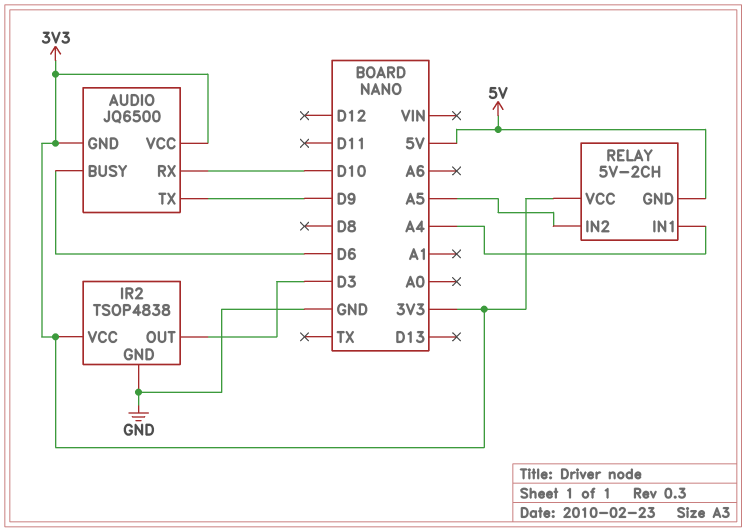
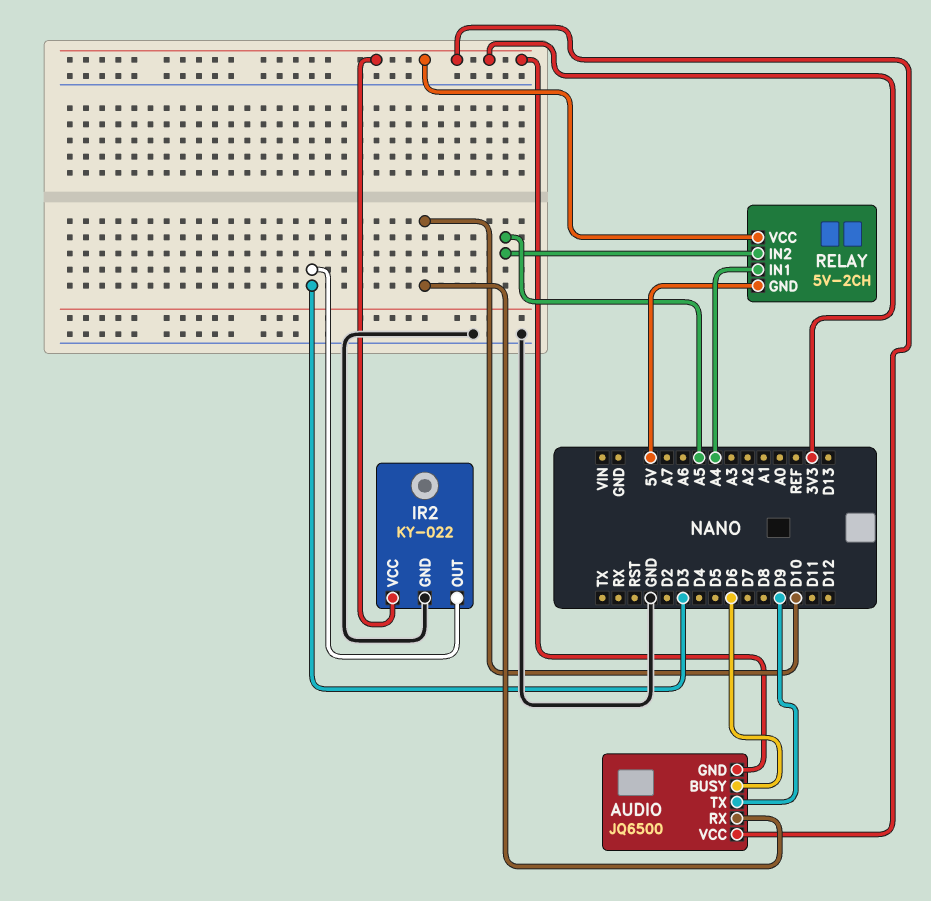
IR2: TSOP4838 -> KY-022

